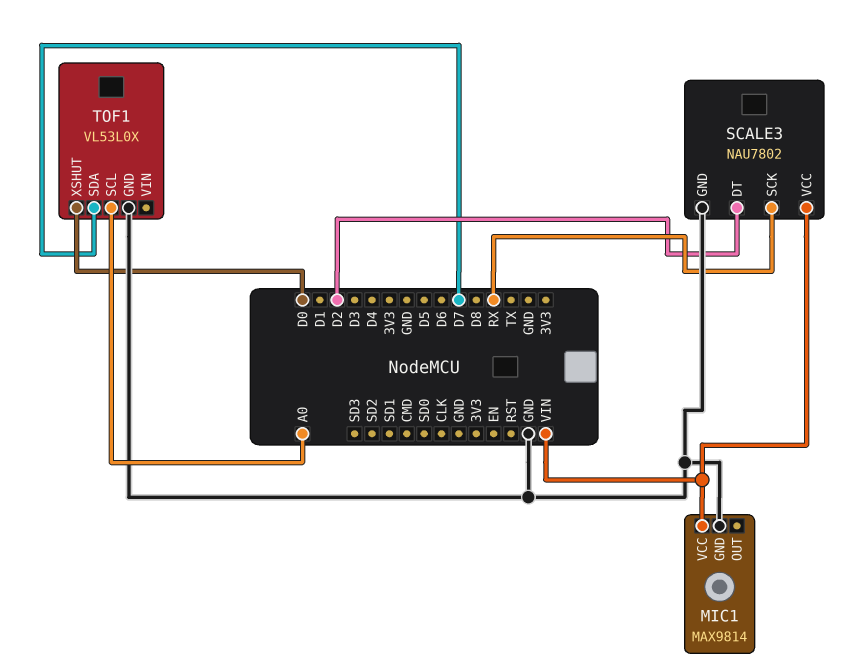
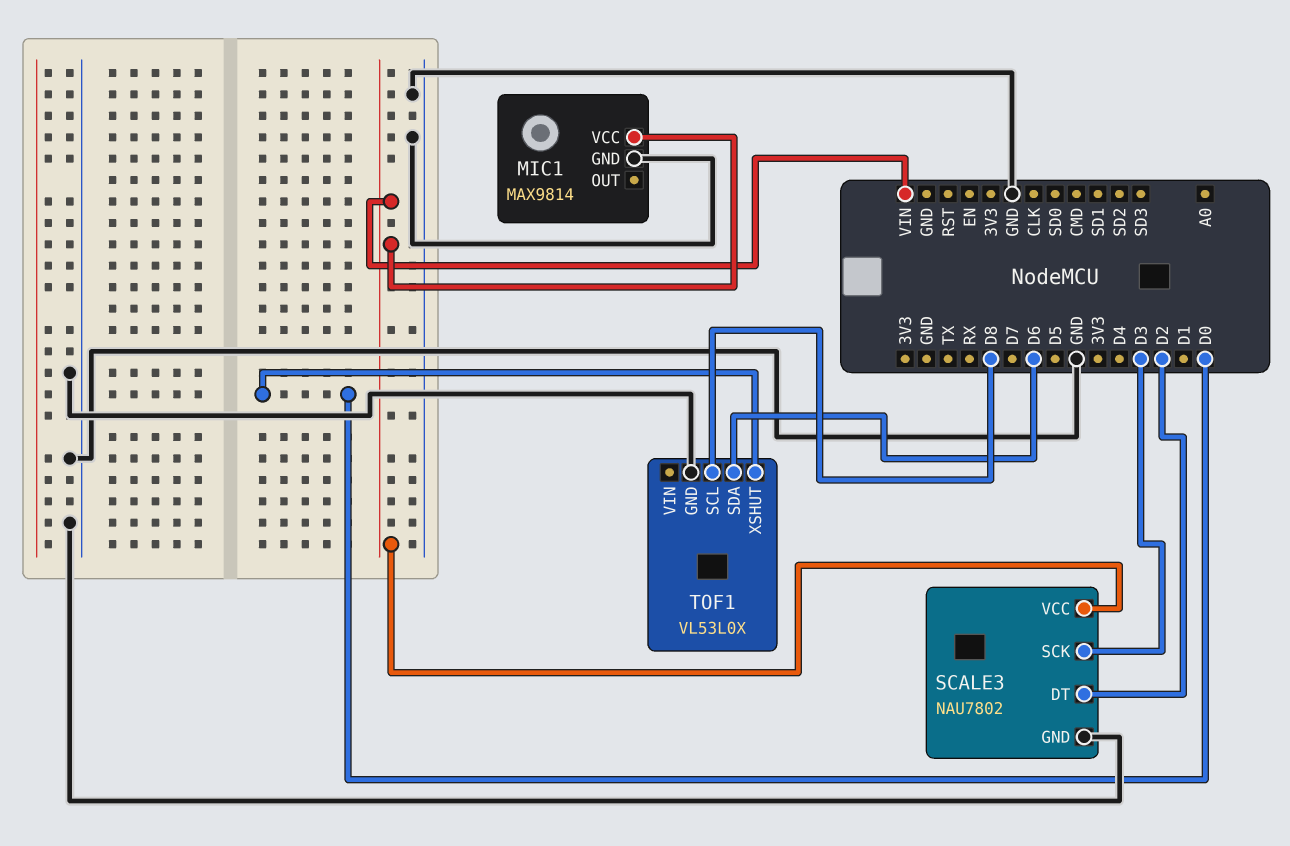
SCALE3 pin SCK: RX -> D3
TOF1 pin SCL: A0 -> D8
TOF1 pin SDA: D7 -> D6

